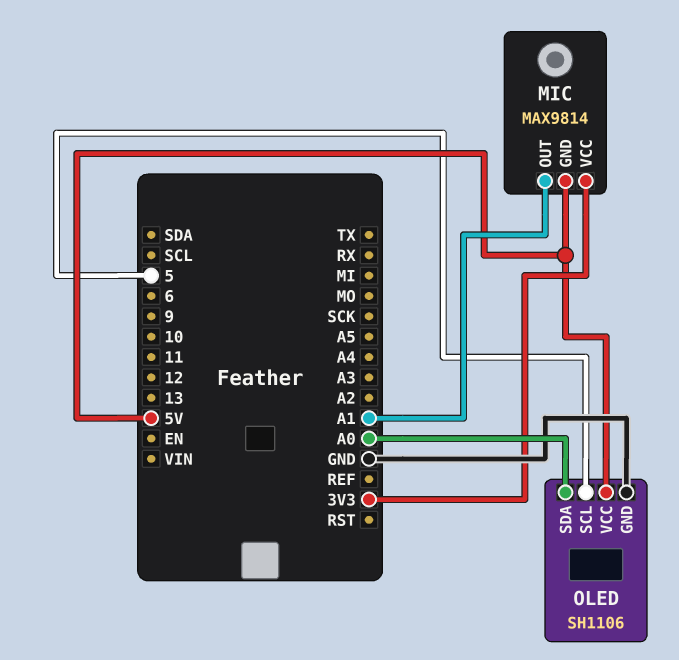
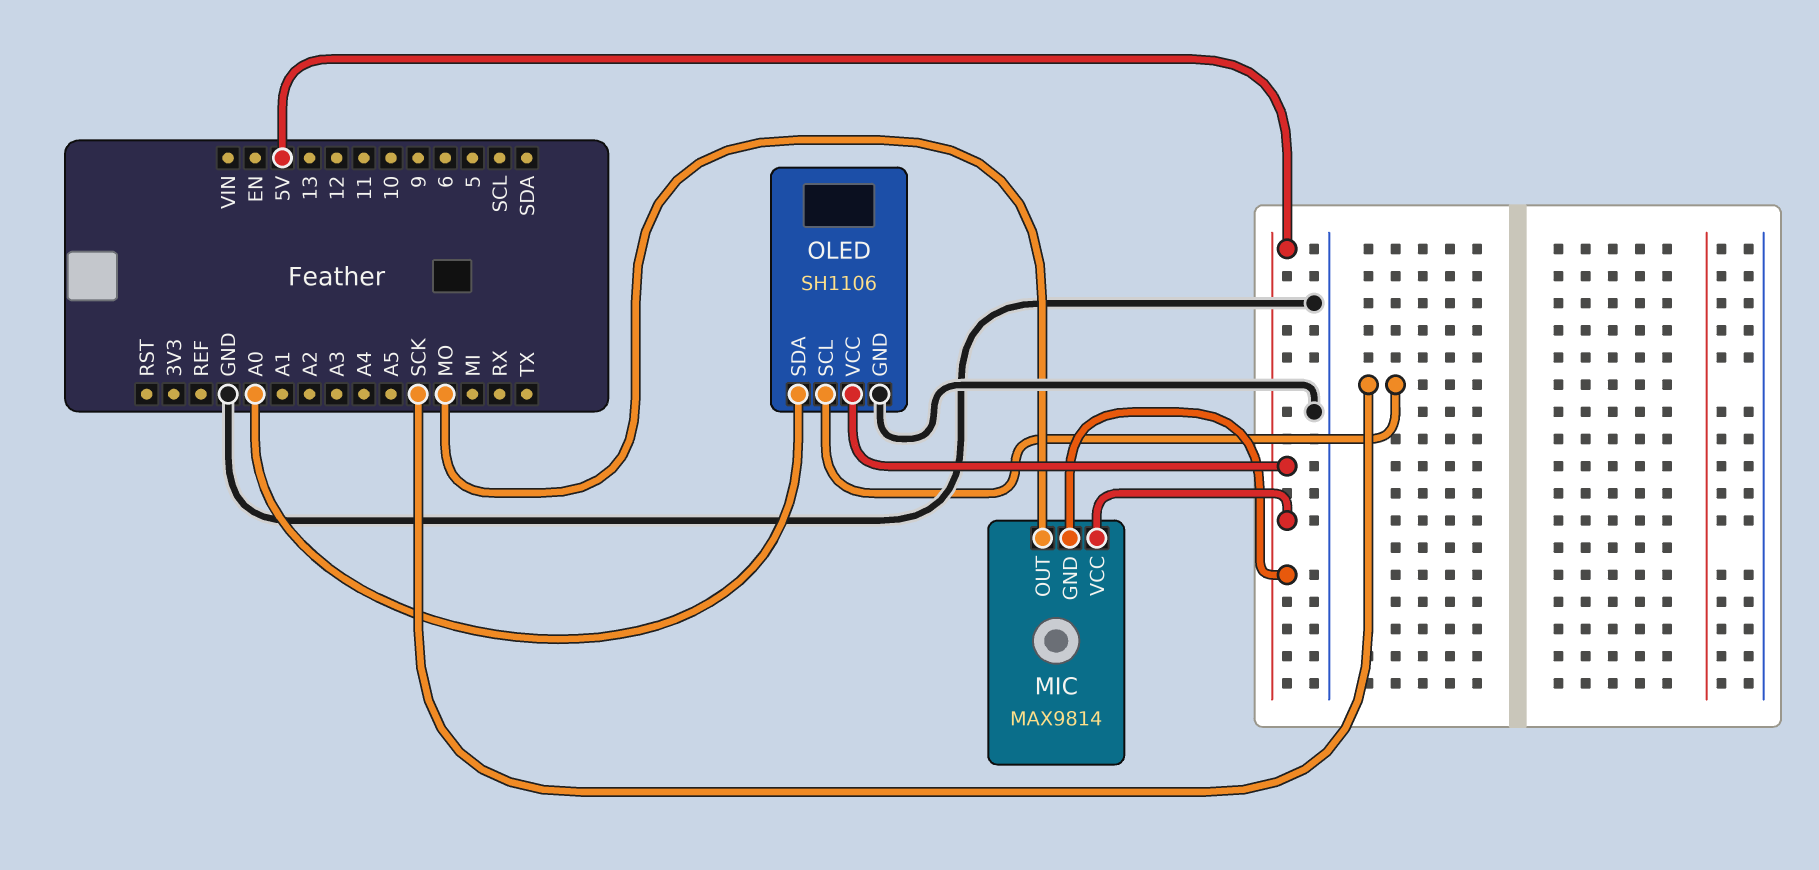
MIC pin OUT: A1 -> MO
MIC pin VCC: 3V3 -> 5V
OLED pin SCL: 5 -> SCK

